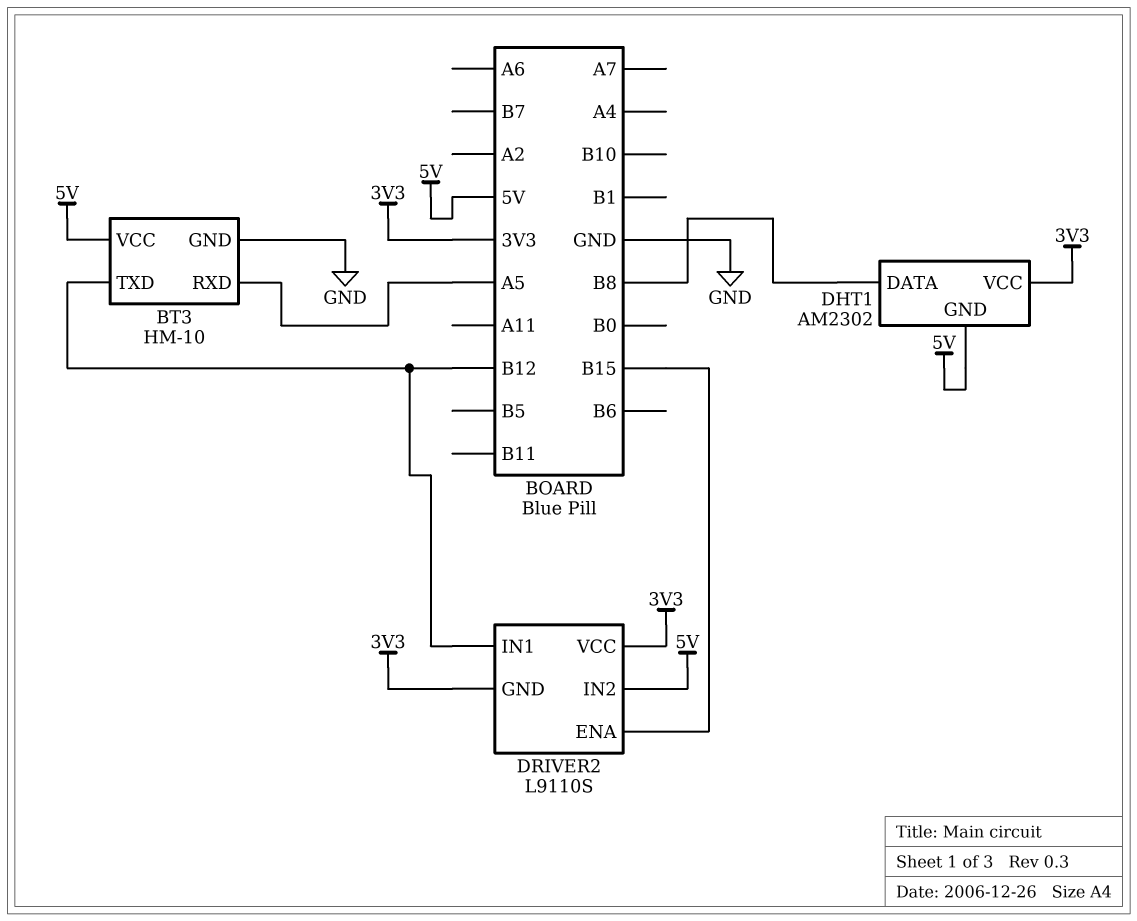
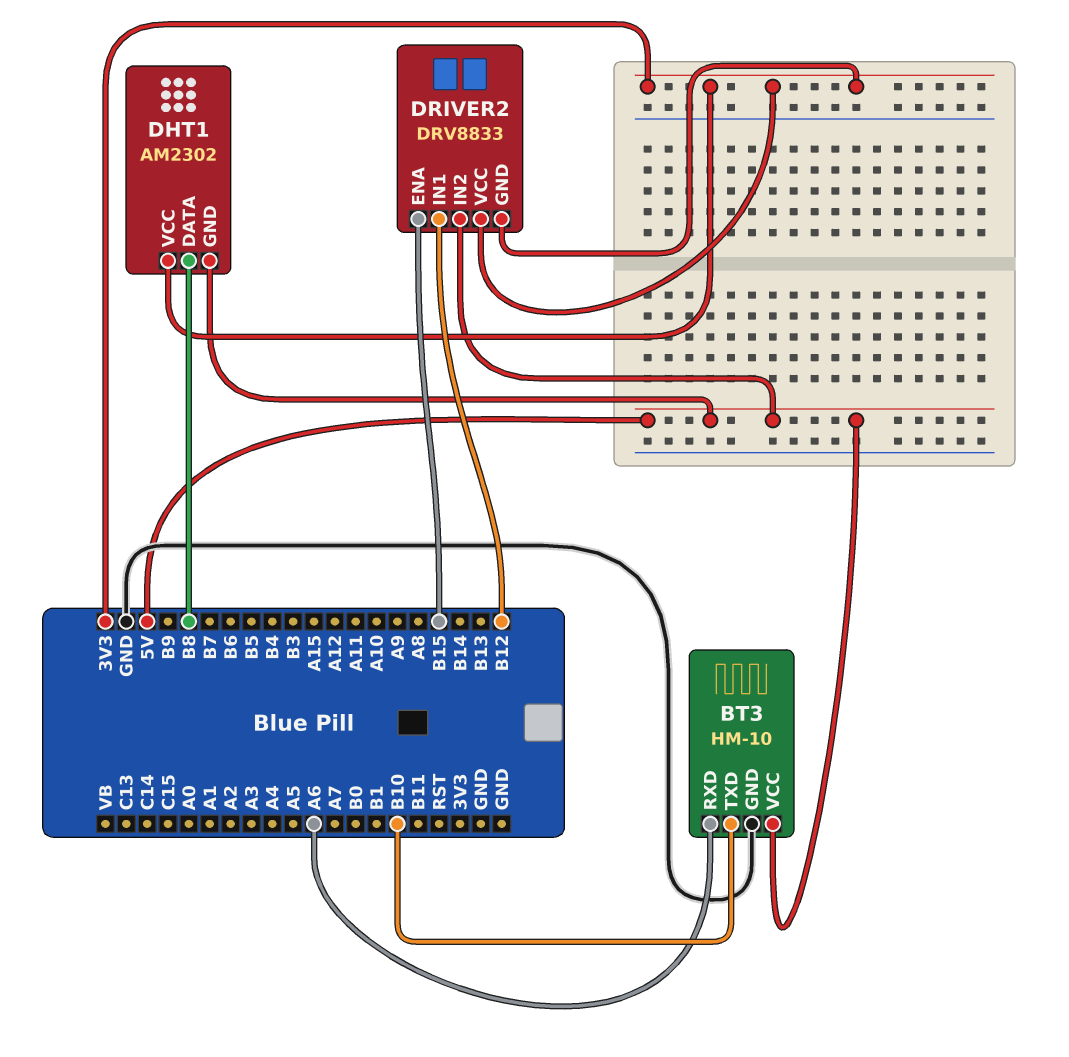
BT3 pin RXD: A5 -> A6
BT3 pin TXD: B12 -> B10
DRIVER2: L9110S -> DRV8833

